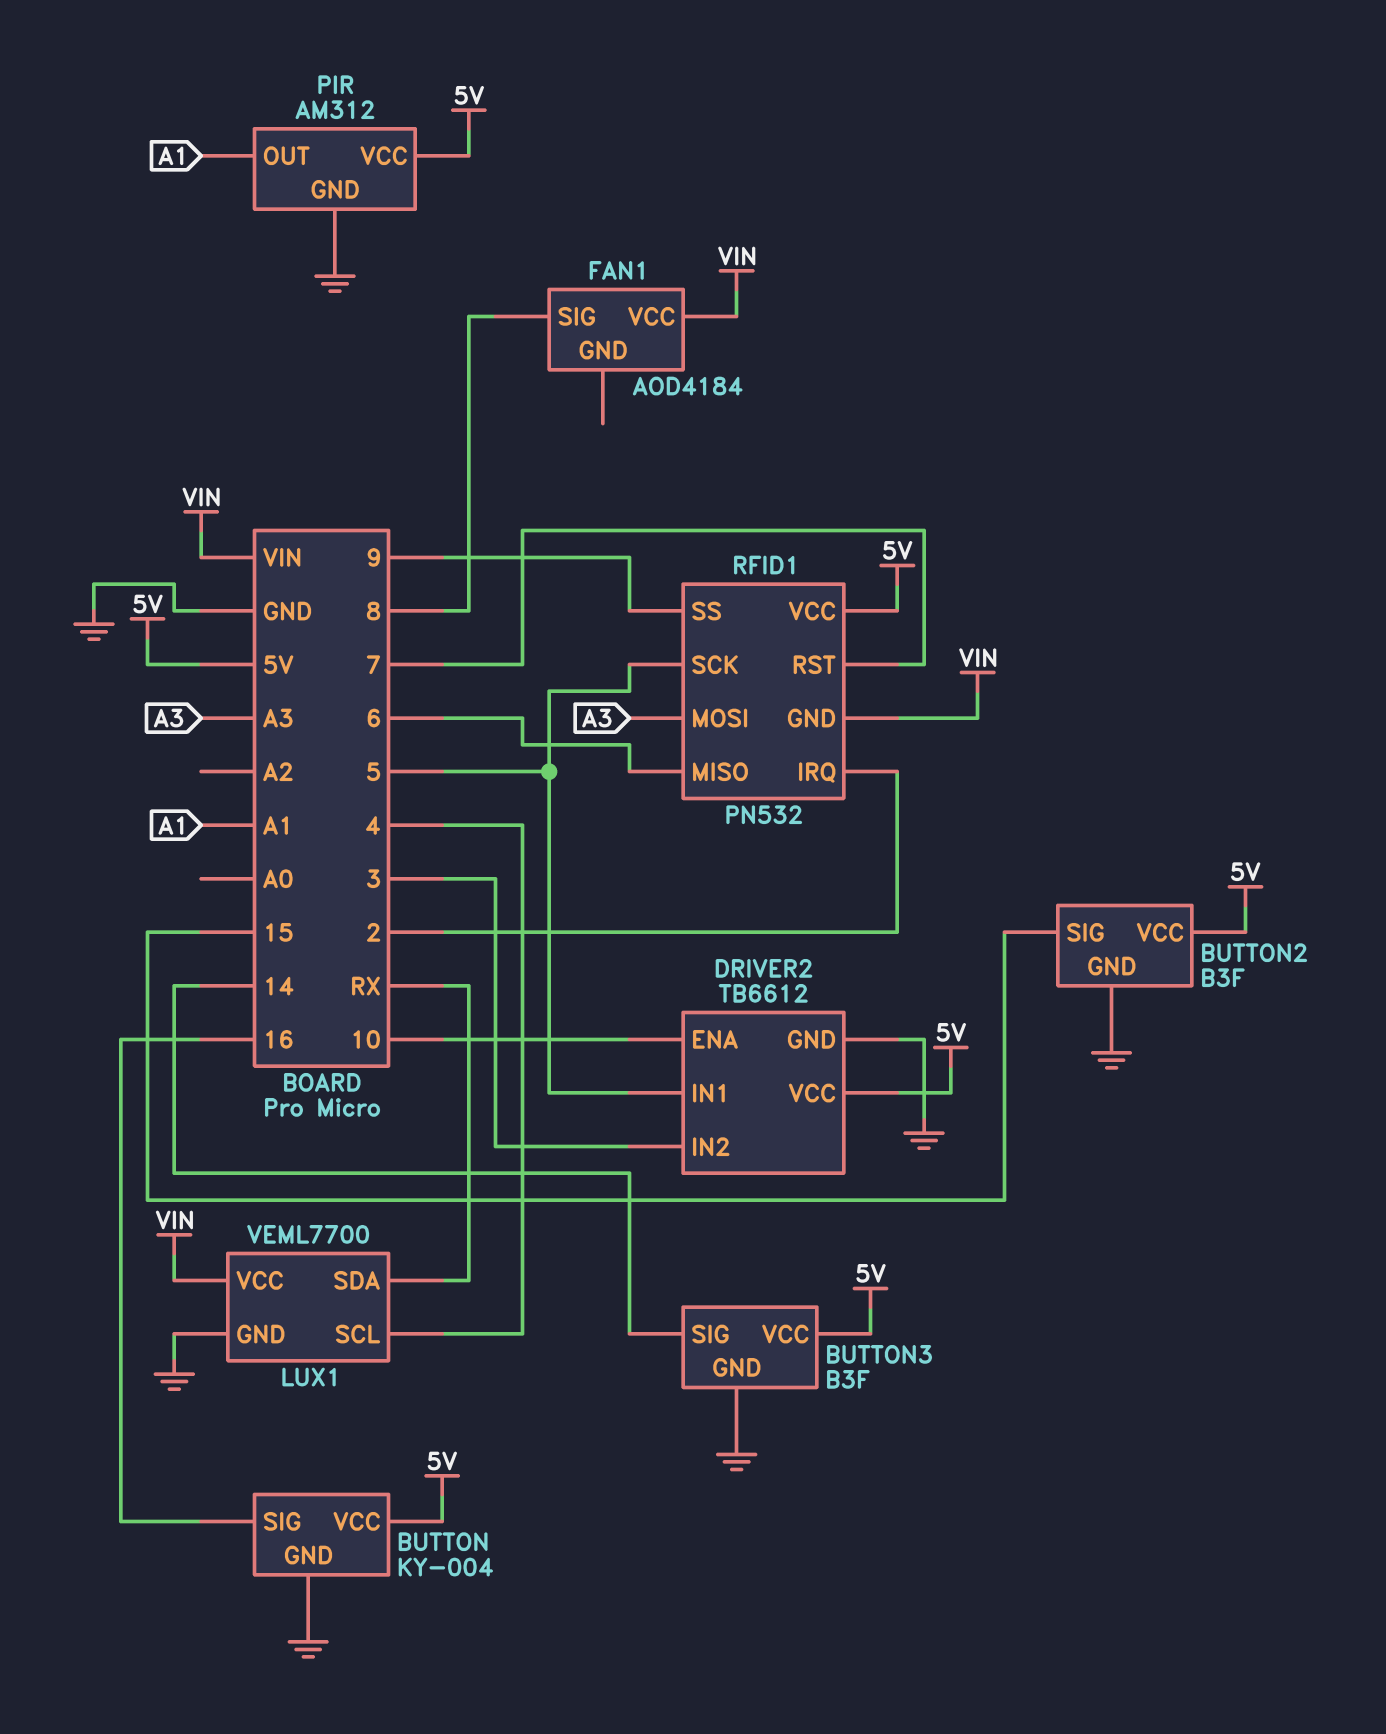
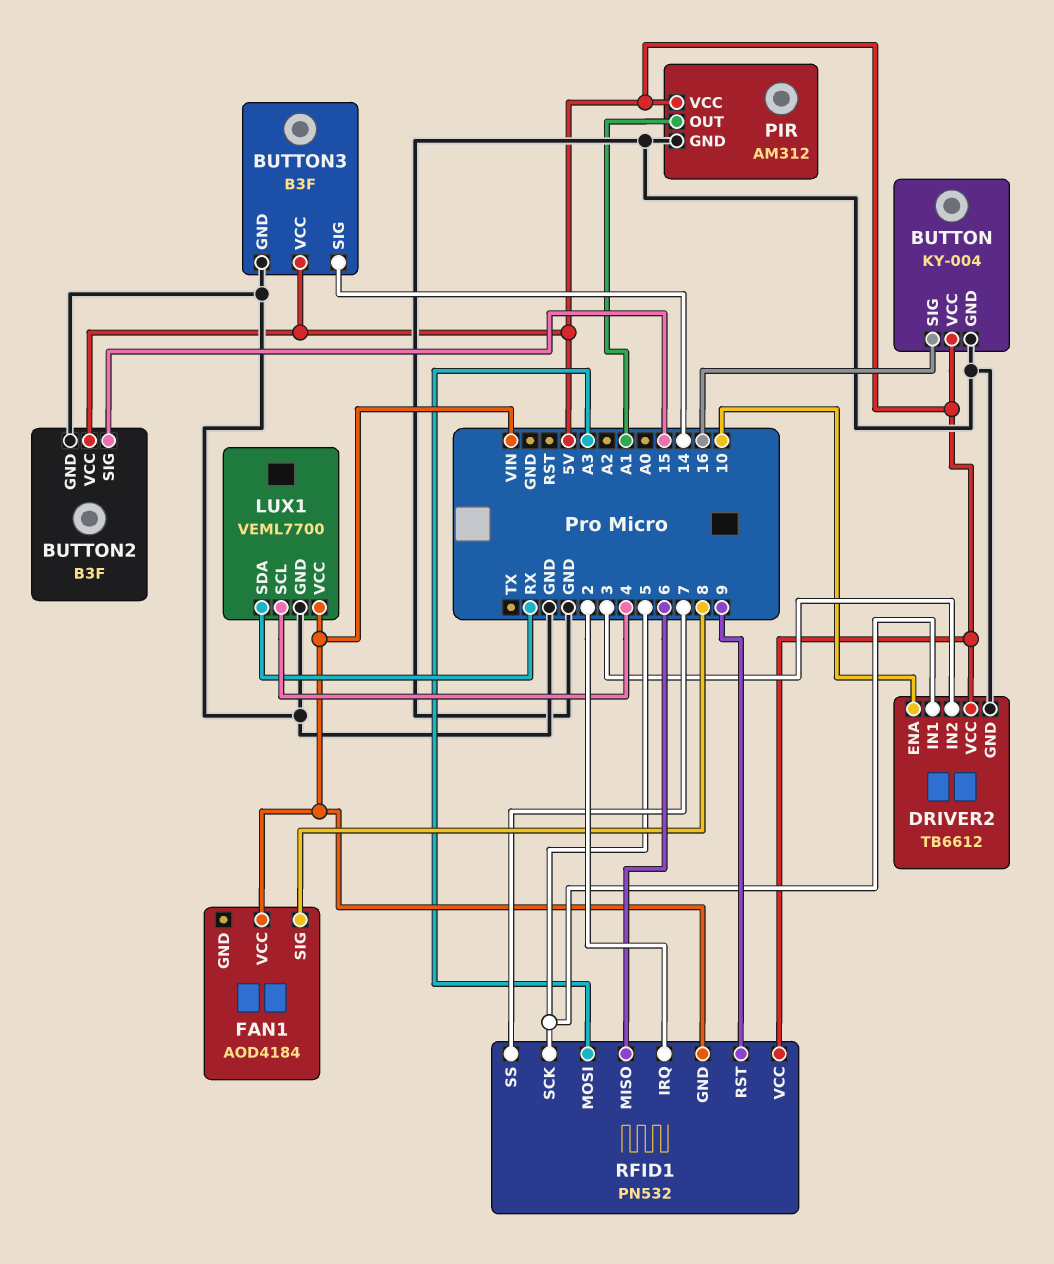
RFID1 pin RST: 7 -> 9
RFID1 pin SS: 9 -> 7

